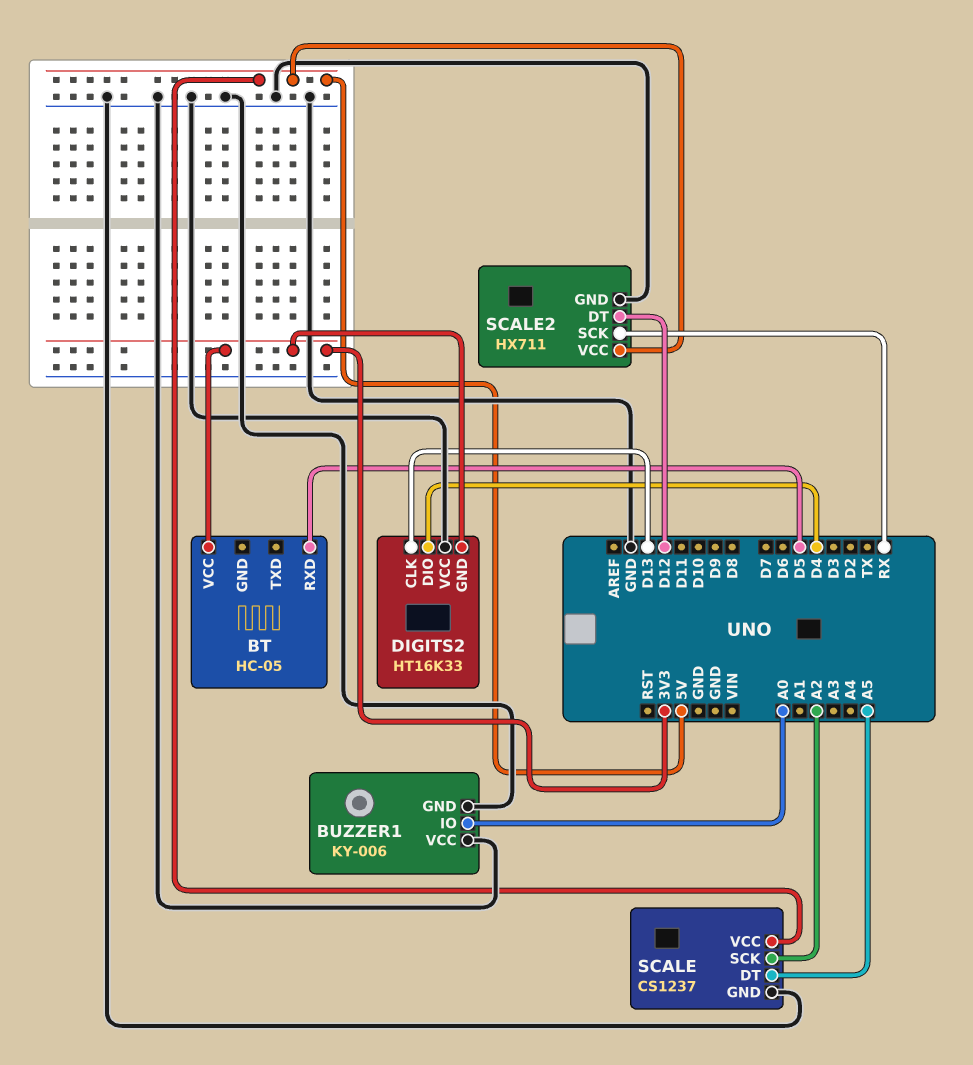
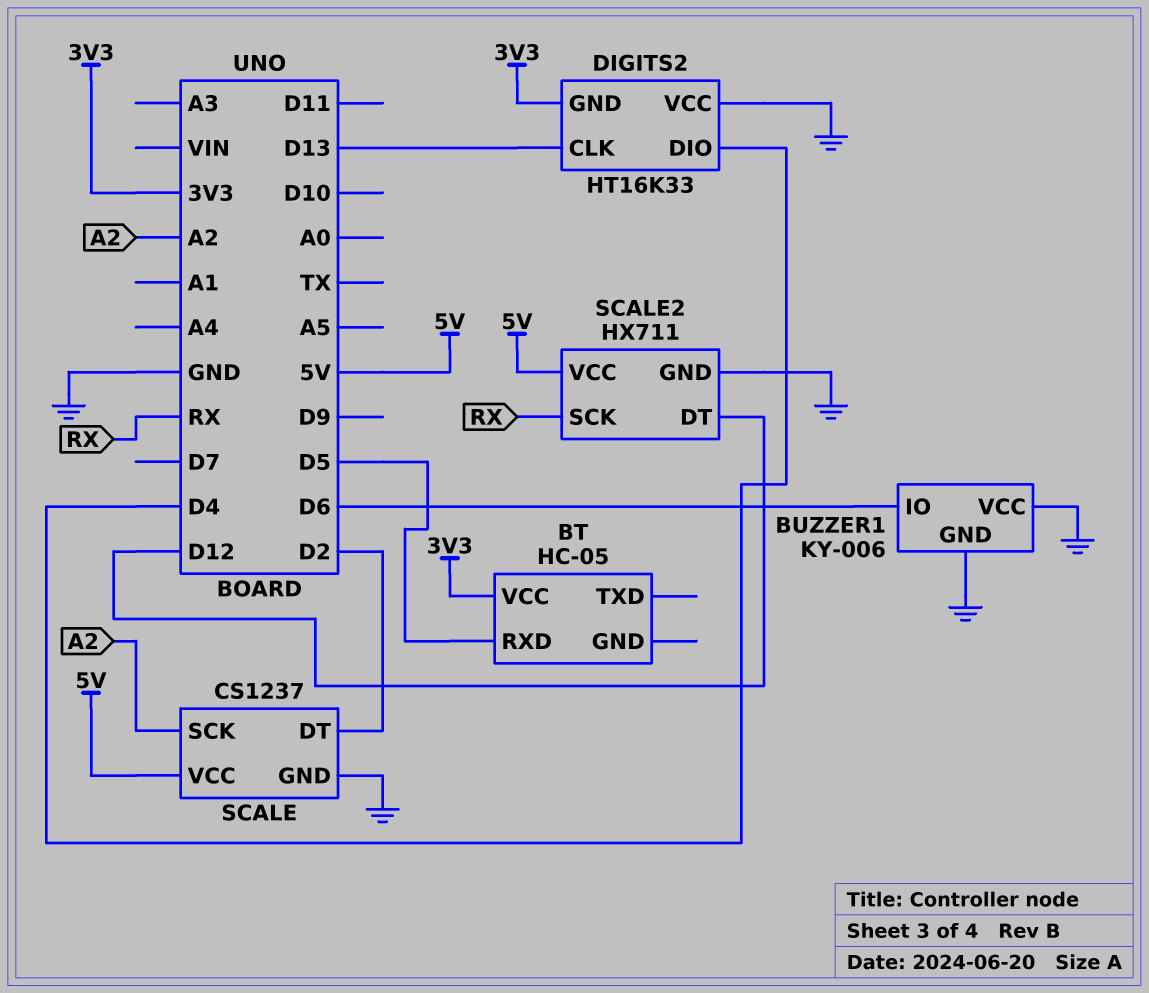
BUZZER1 pin IO: A0 -> D6
SCALE pin DT: A5 -> D2

